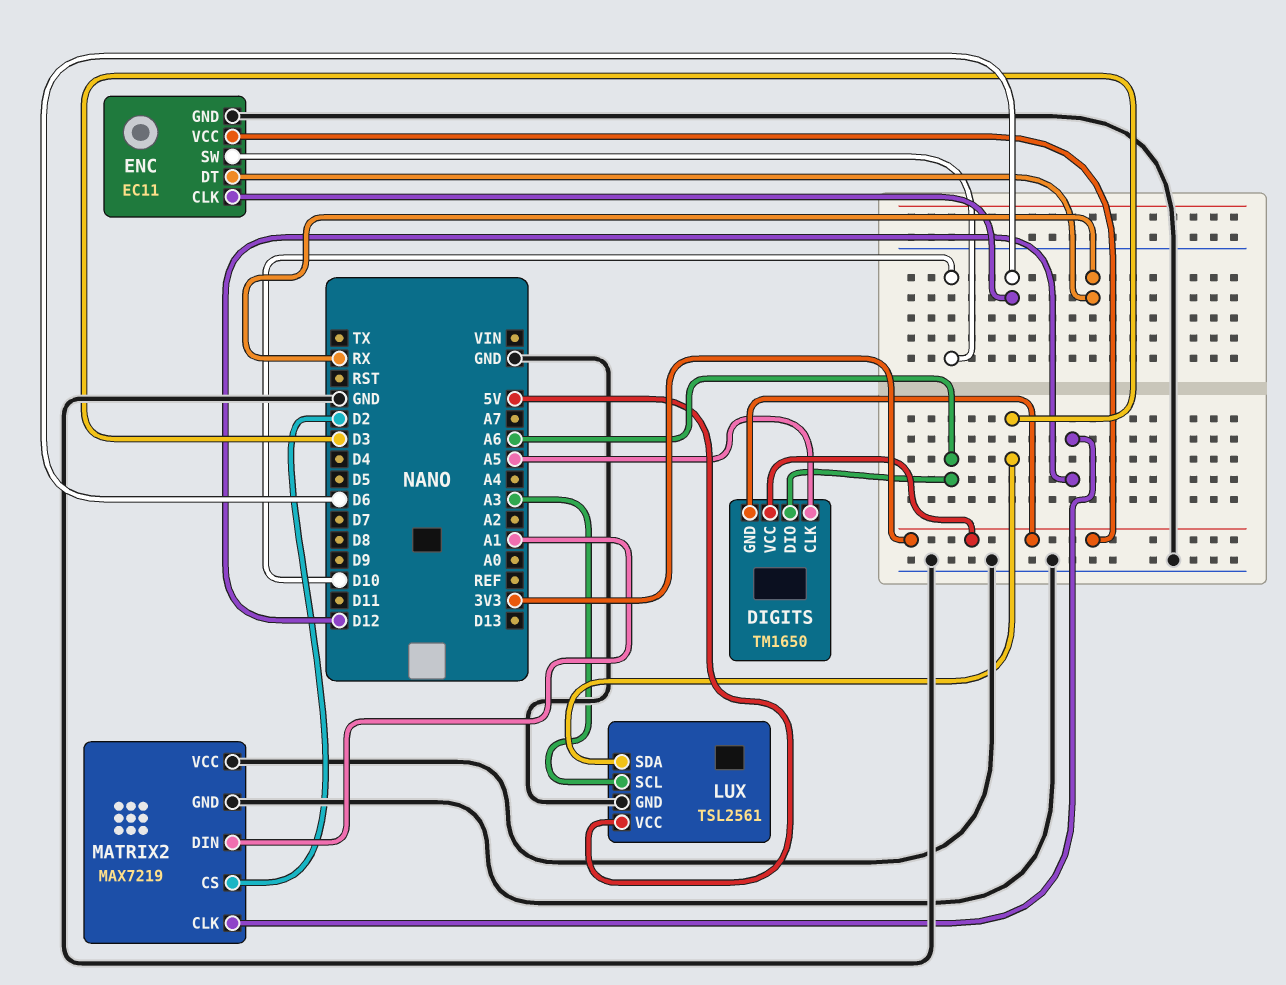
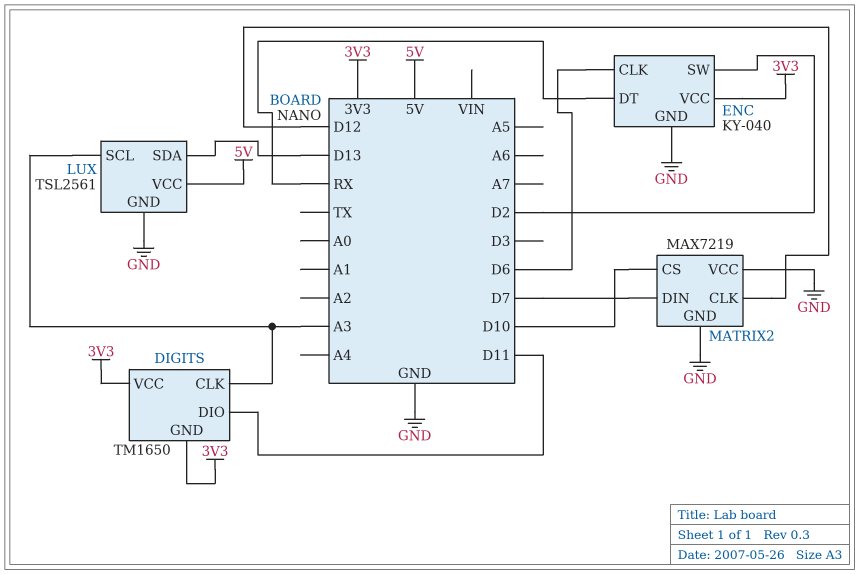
DIGITS pin CLK: A5 -> A3
DIGITS pin DIO: A6 -> D11
ENC: EC11 -> KY-040
ENC pin SW: D10 -> D2
LUX pin SDA: D3 -> D13
MATRIX2 pin CS: D2 -> D10
MATRIX2 pin DIN: A1 -> D7

